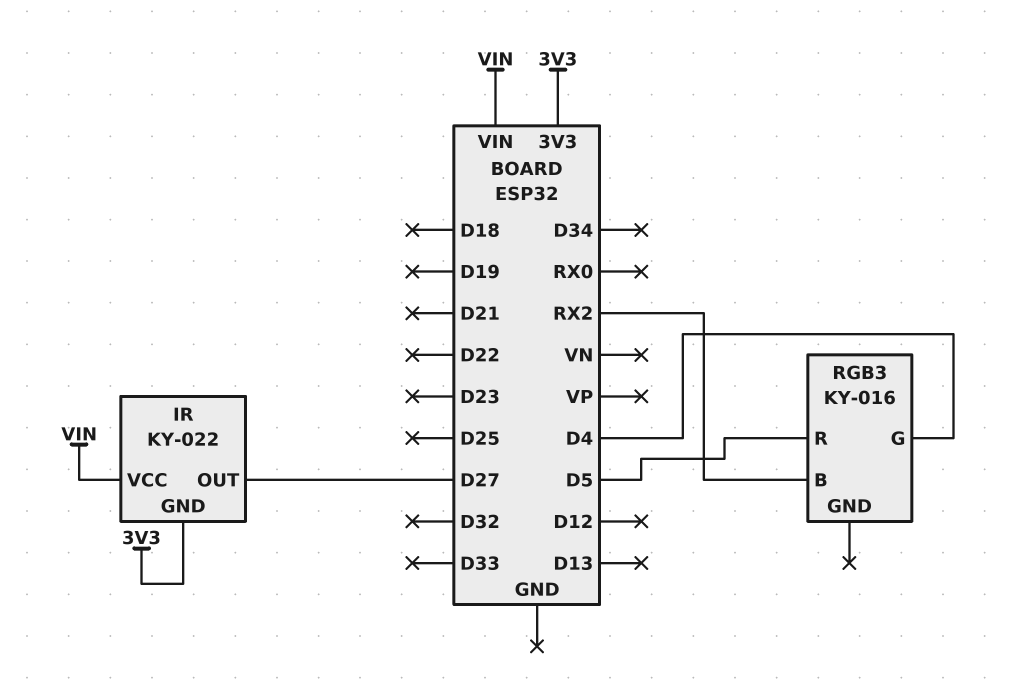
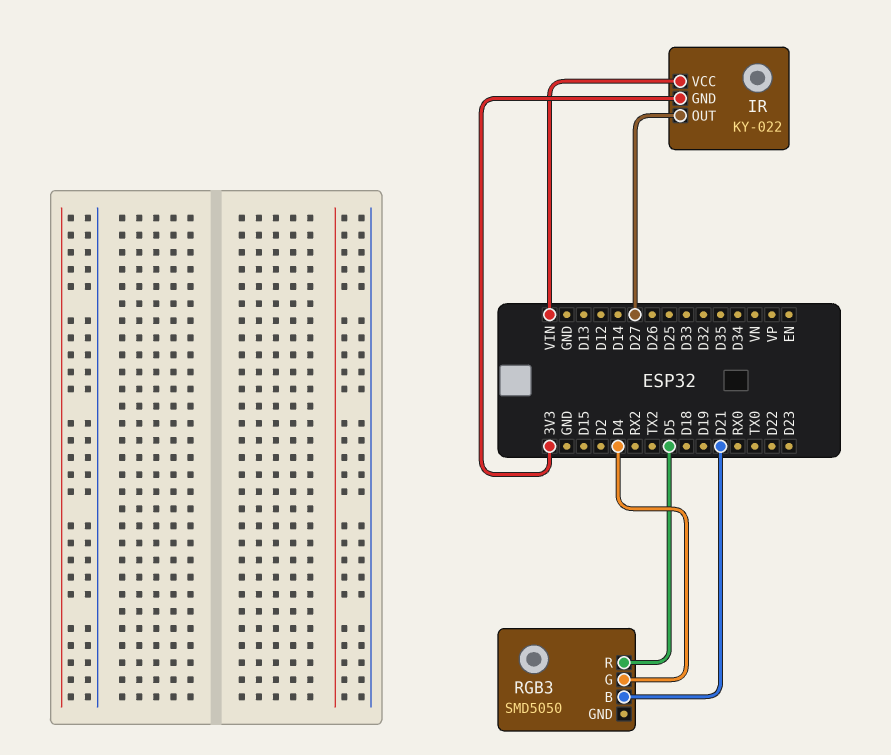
RGB3: KY-016 -> SMD5050
RGB3 pin B: RX2 -> D21

